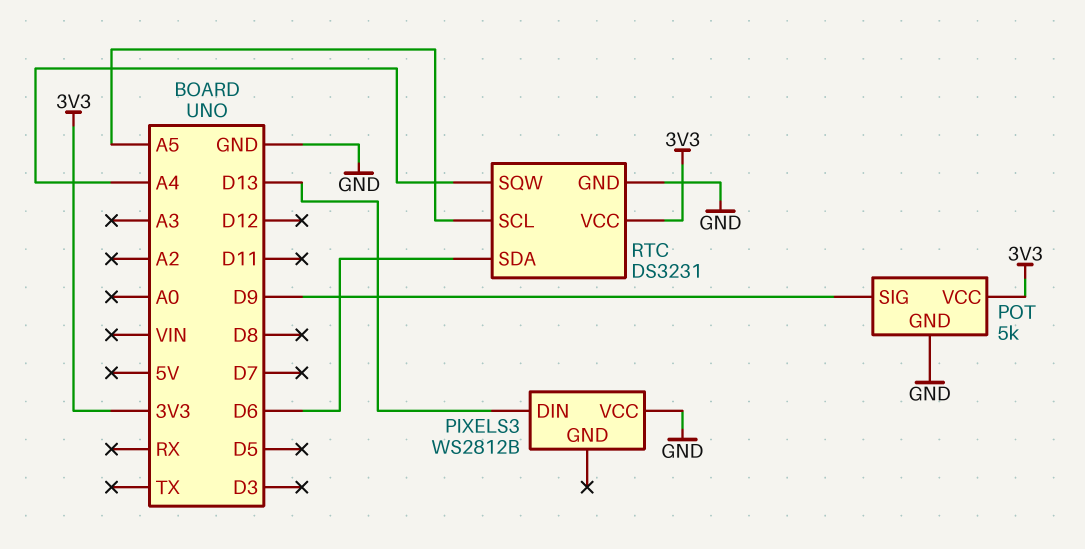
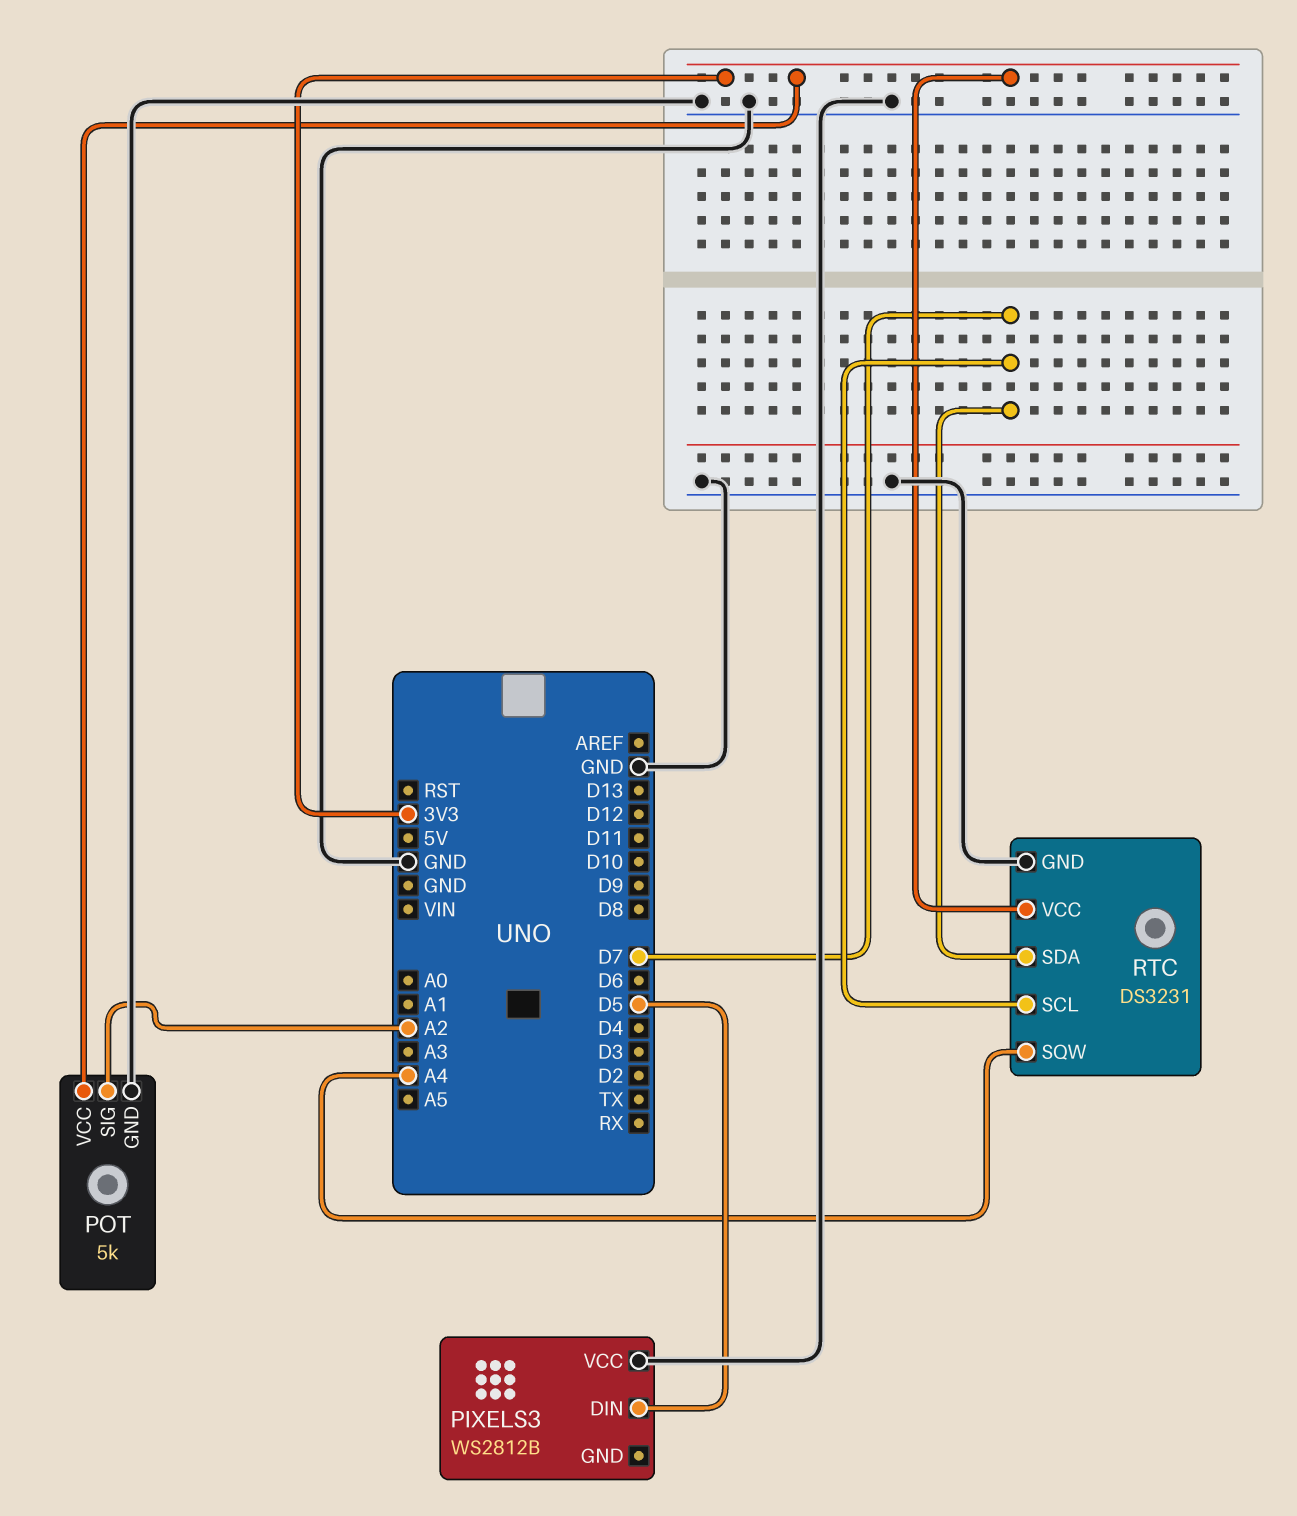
PIXELS3 pin DIN: D13 -> D5
POT pin SIG: D9 -> A2
RTC pin SCL: A5 -> D7
RTC pin SDA: D6 -> D7

